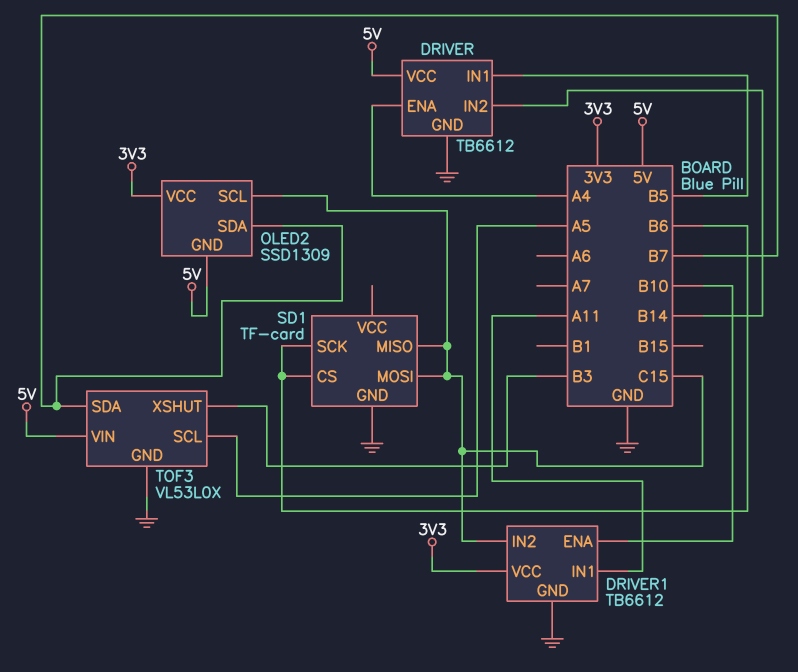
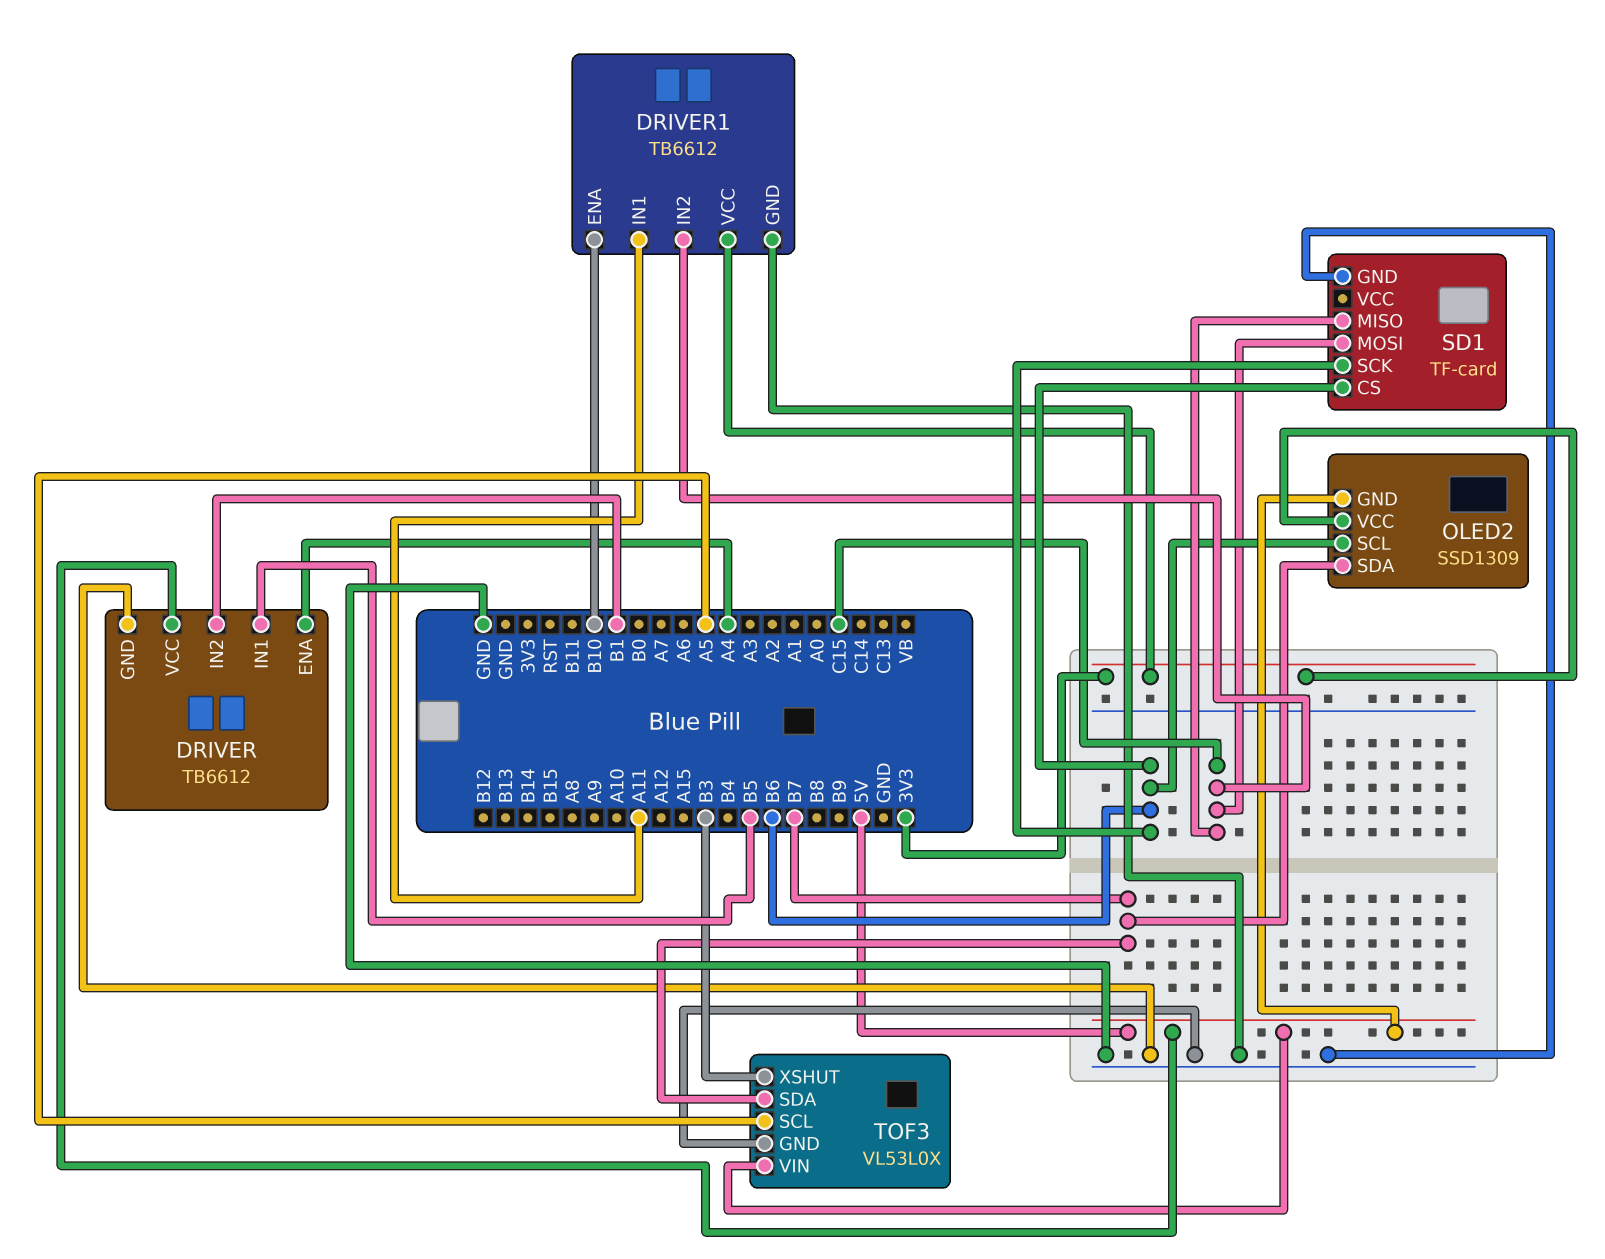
DRIVER pin IN2: B14 -> B1
OLED2 pin SCL: C15 -> B6

